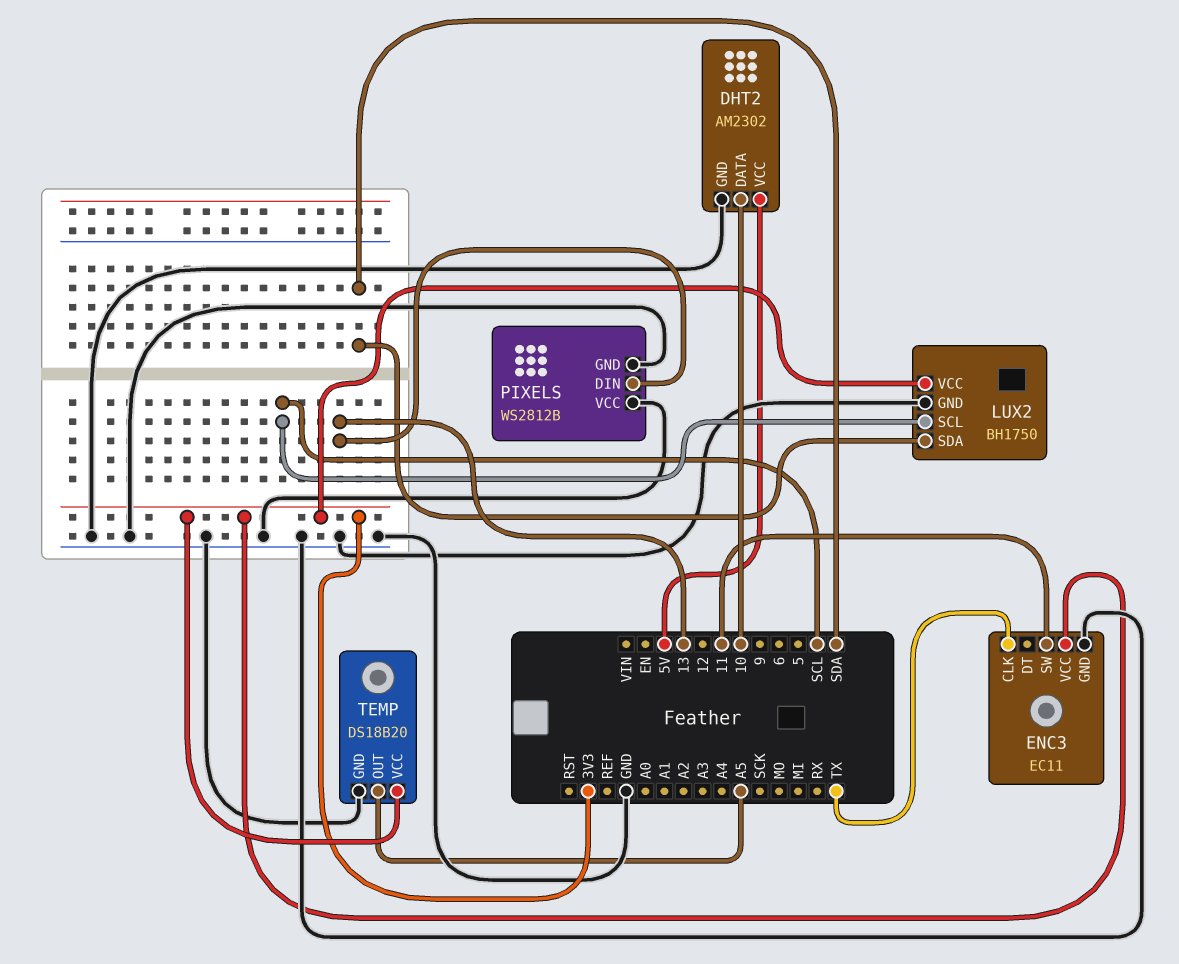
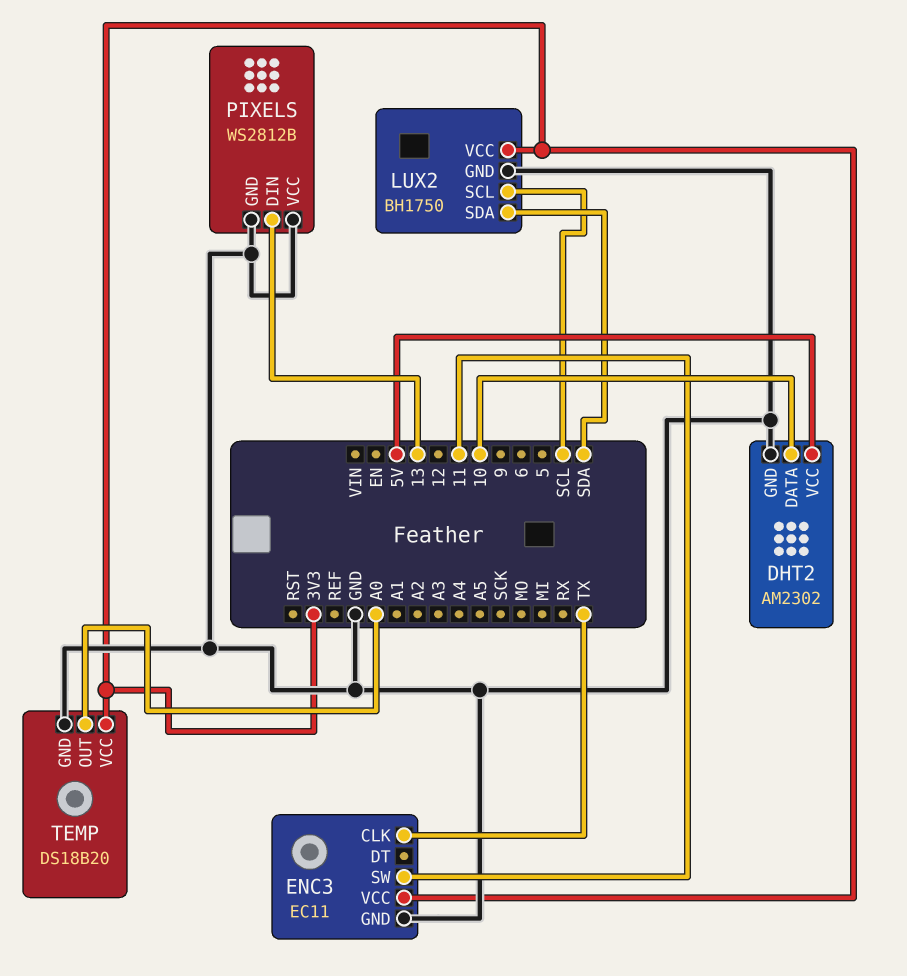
TEMP pin OUT: A5 -> A0

